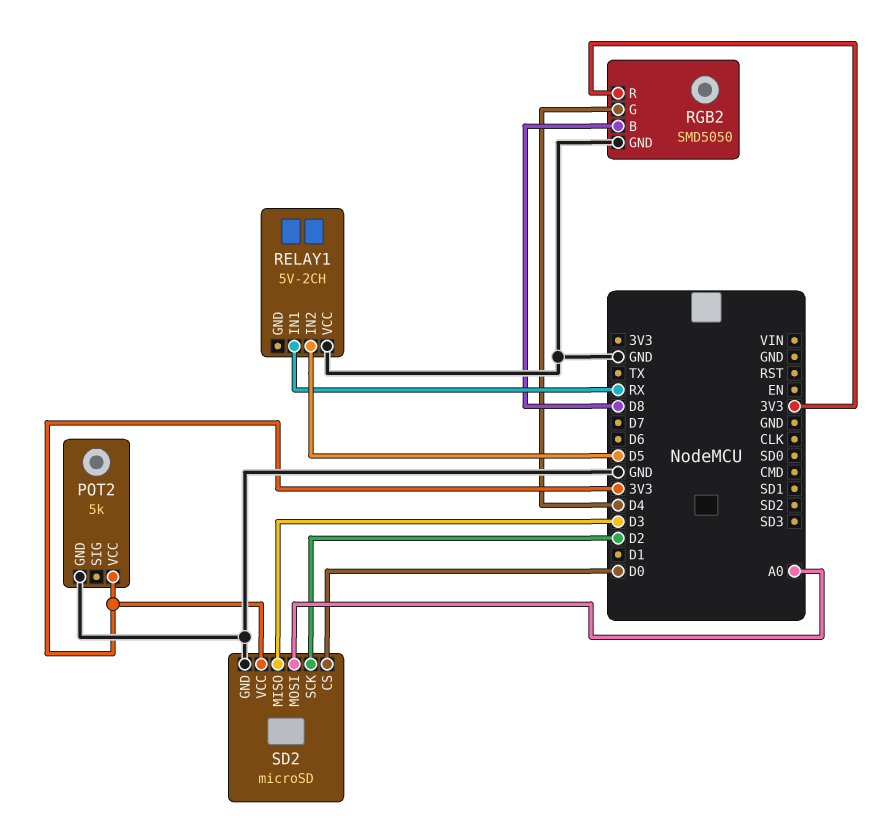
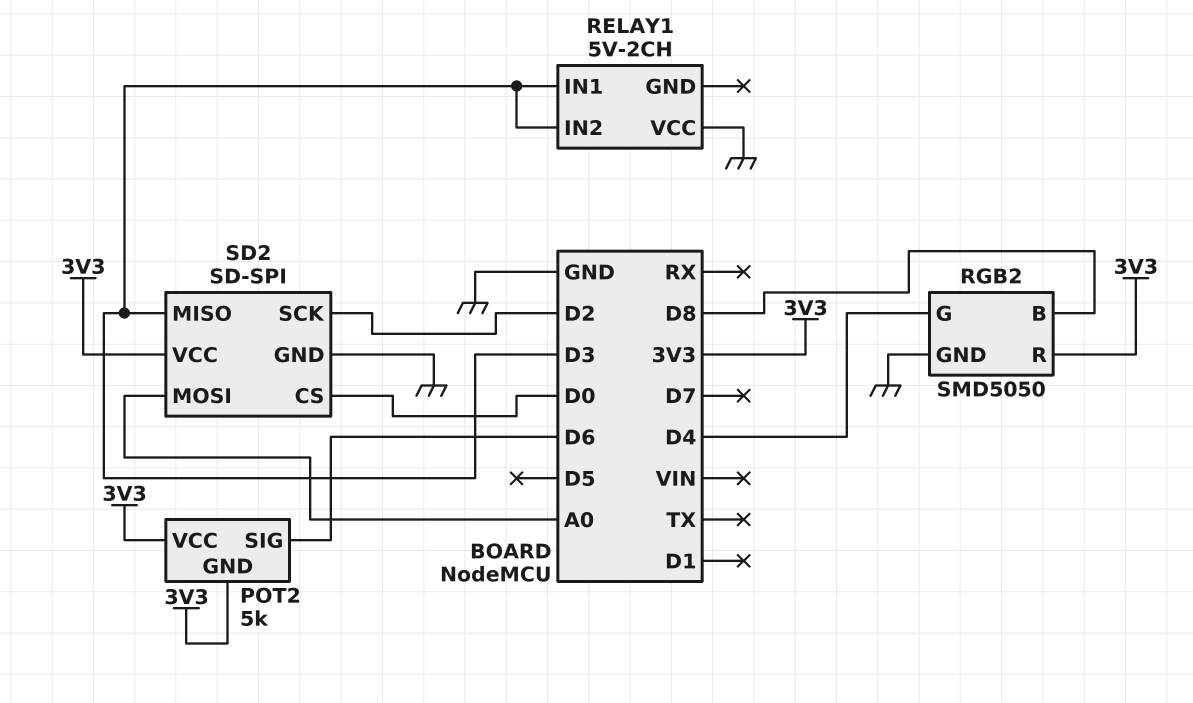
POT2 pin GND: GND -> 3V3
POT2 pin SIG: none -> D6
RELAY1 pin IN1: RX -> D3
RELAY1 pin IN2: D5 -> D3
SD2: microSD -> SD-SPI

